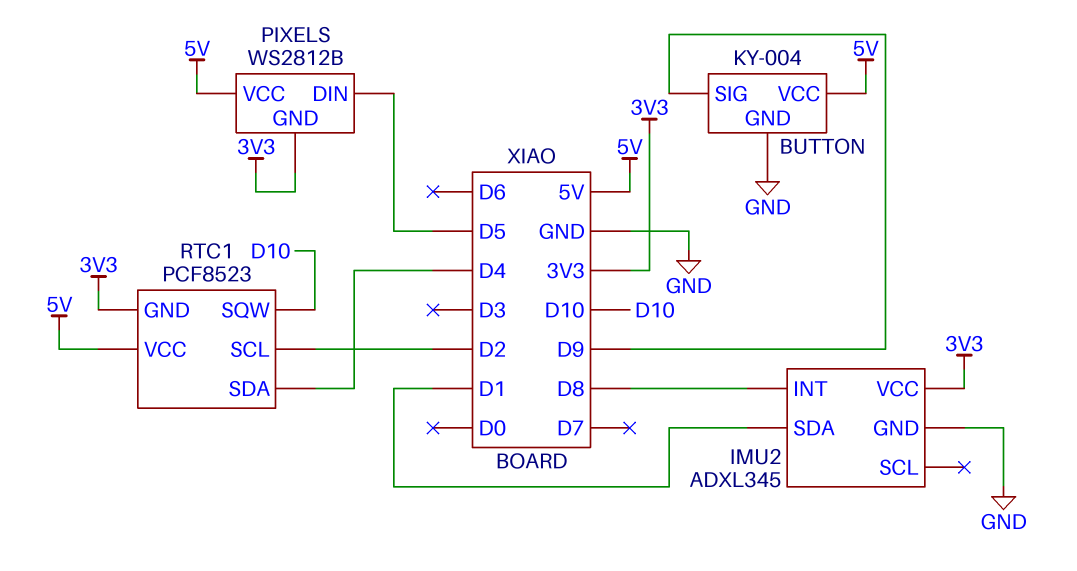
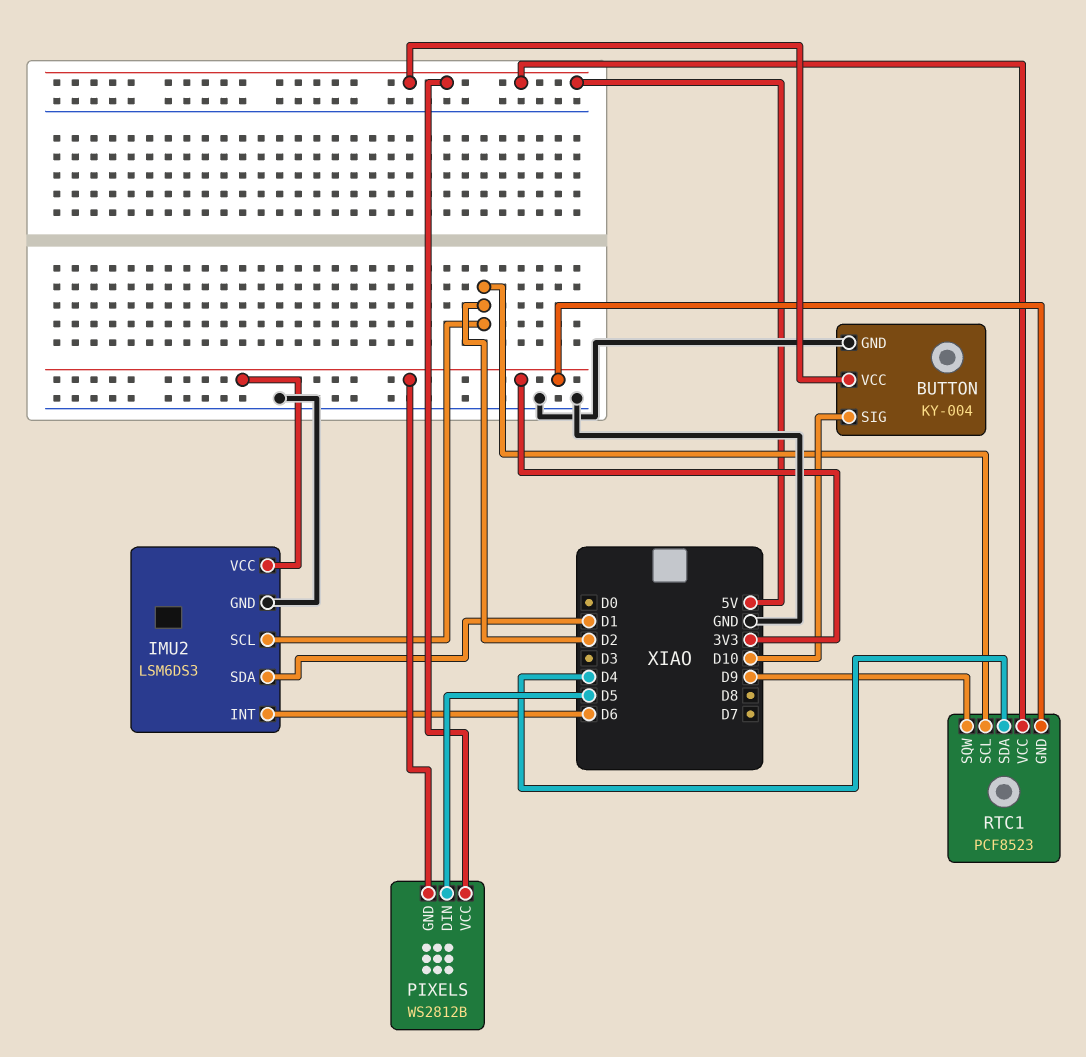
BUTTON pin SIG: D9 -> D10
IMU2: ADXL345 -> LSM6DS3
IMU2 pin INT: D8 -> D6
IMU2 pin SCL: none -> D2
RTC1 pin SQW: D10 -> D9

